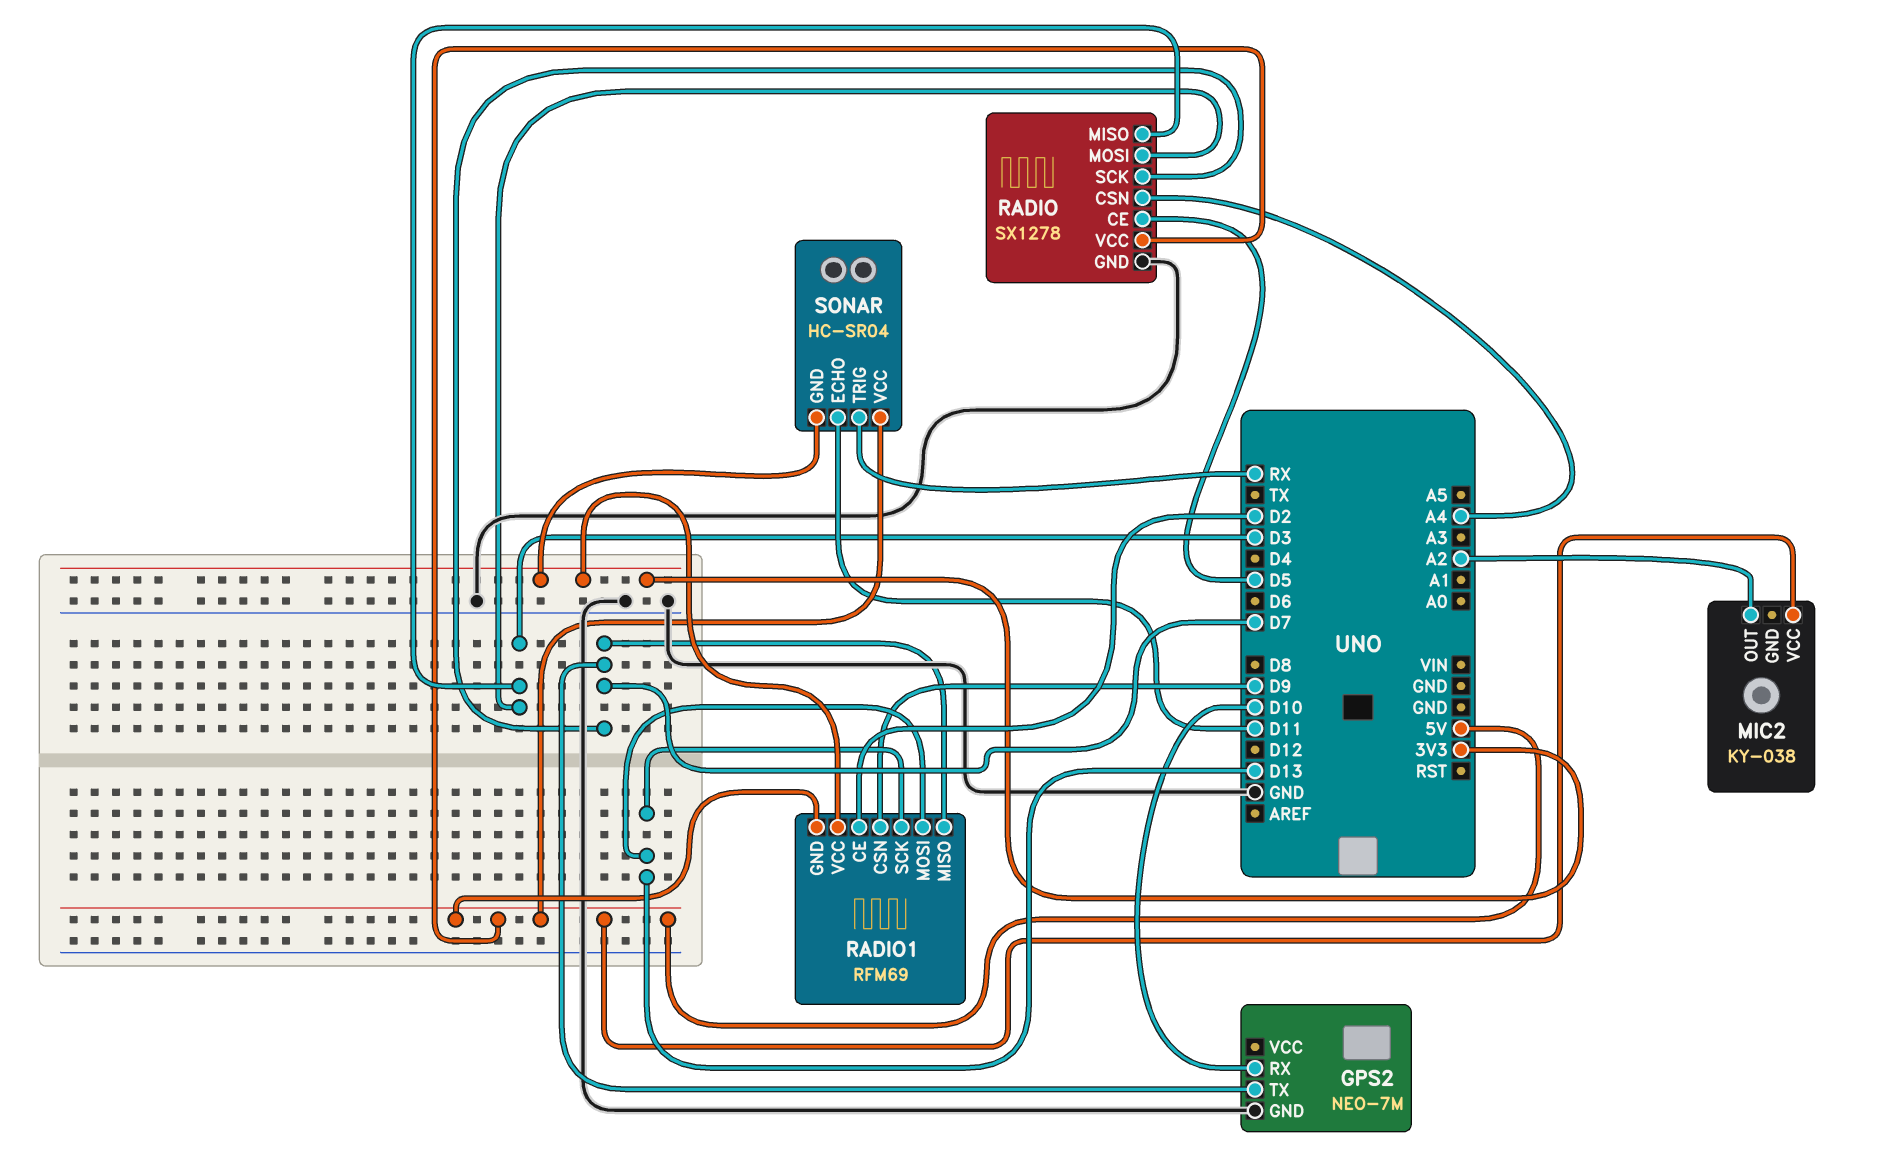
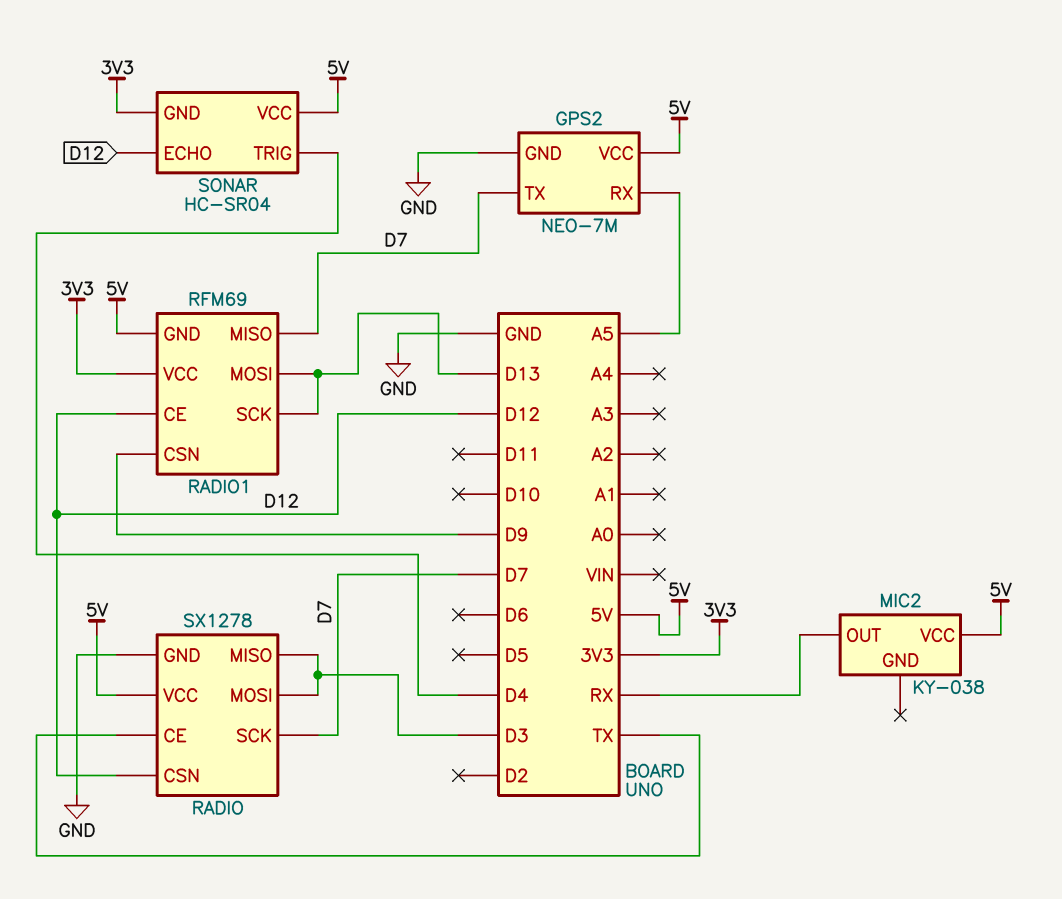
GPS2 pin RX: D10 -> A5
GPS2 pin VCC: none -> 5V
MIC2 pin OUT: A2 -> RX
RADIO pin CE: D5 -> TX
RADIO pin CSN: A4 -> D12
RADIO1 pin CE: D2 -> D12
SONAR pin ECHO: D11 -> D12
SONAR pin TRIG: RX -> D4

